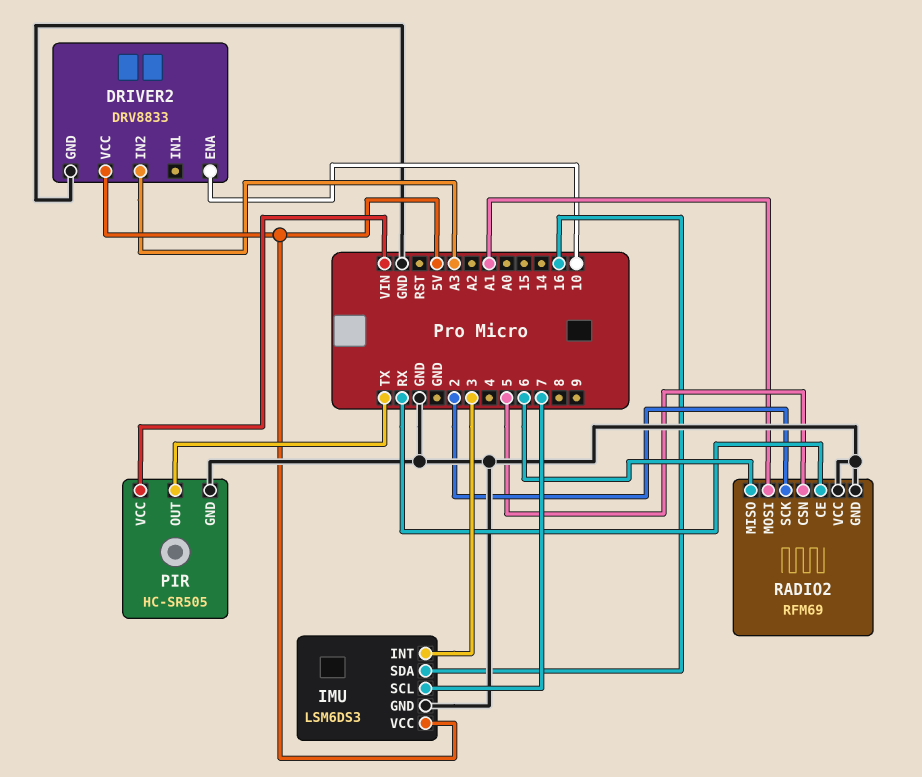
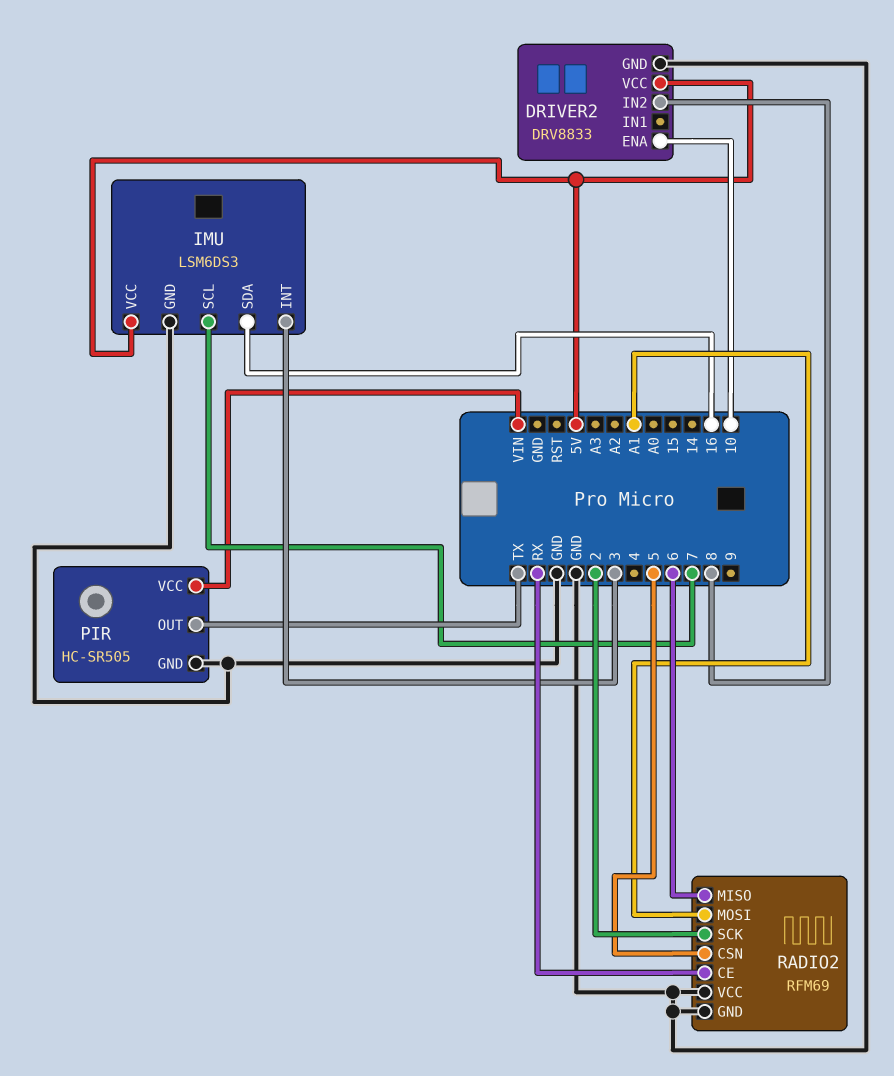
DRIVER2 pin IN2: A3 -> 8

